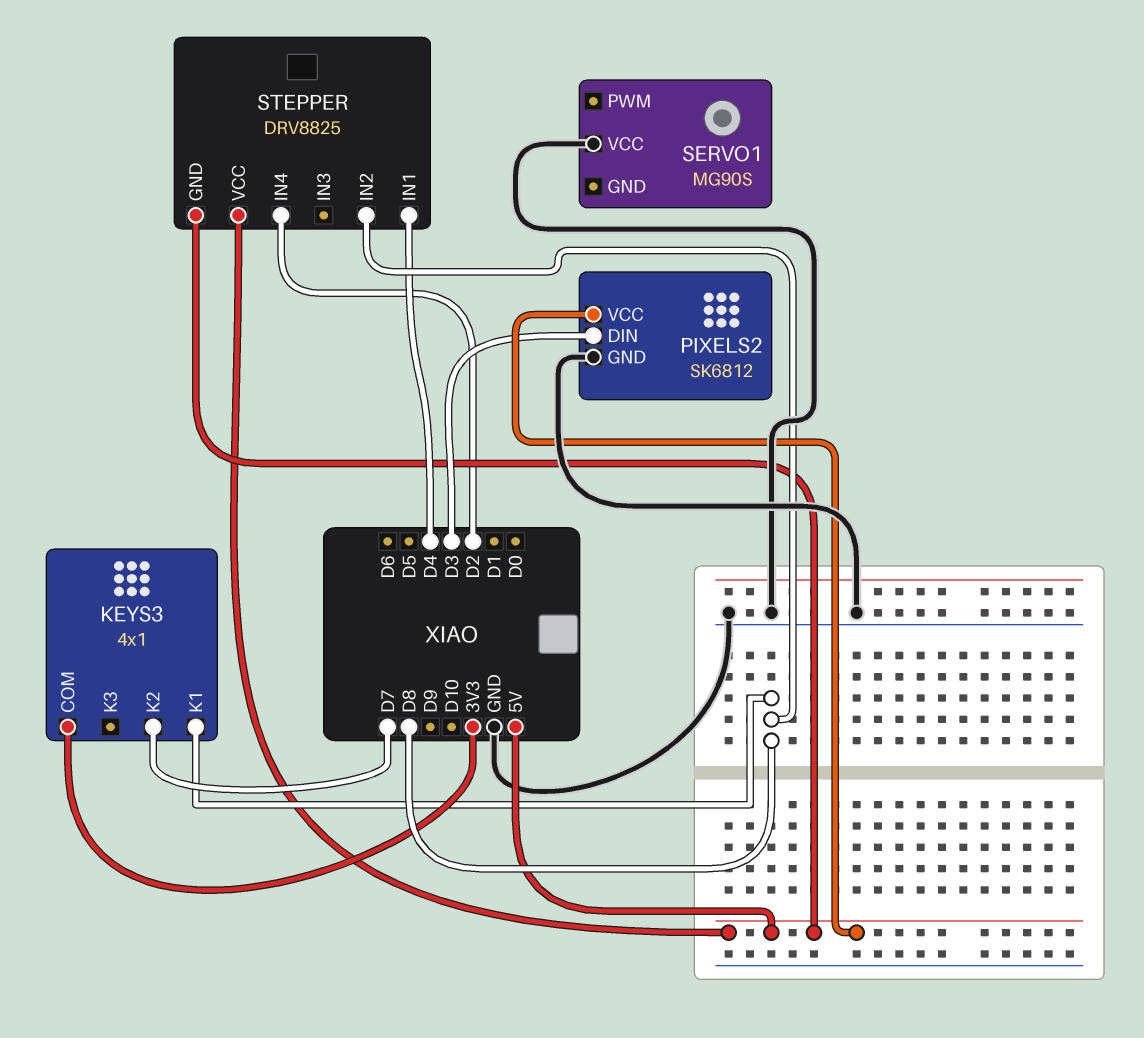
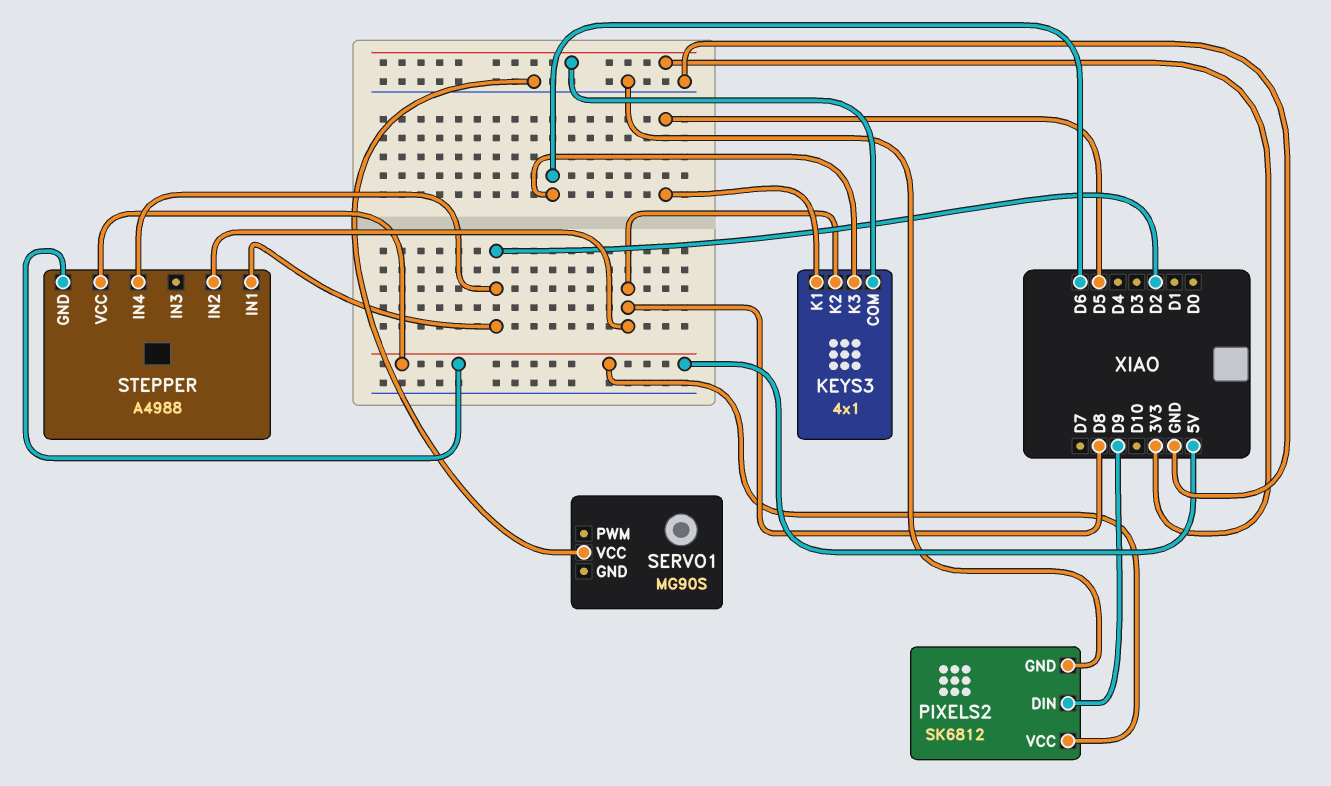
KEYS3 pin K1: D8 -> D5
KEYS3 pin K2: D7 -> D8
KEYS3 pin K3: none -> D6
PIXELS2 pin DIN: D3 -> D9
STEPPER: DRV8825 -> A4988
STEPPER pin IN1: D4 -> D2

